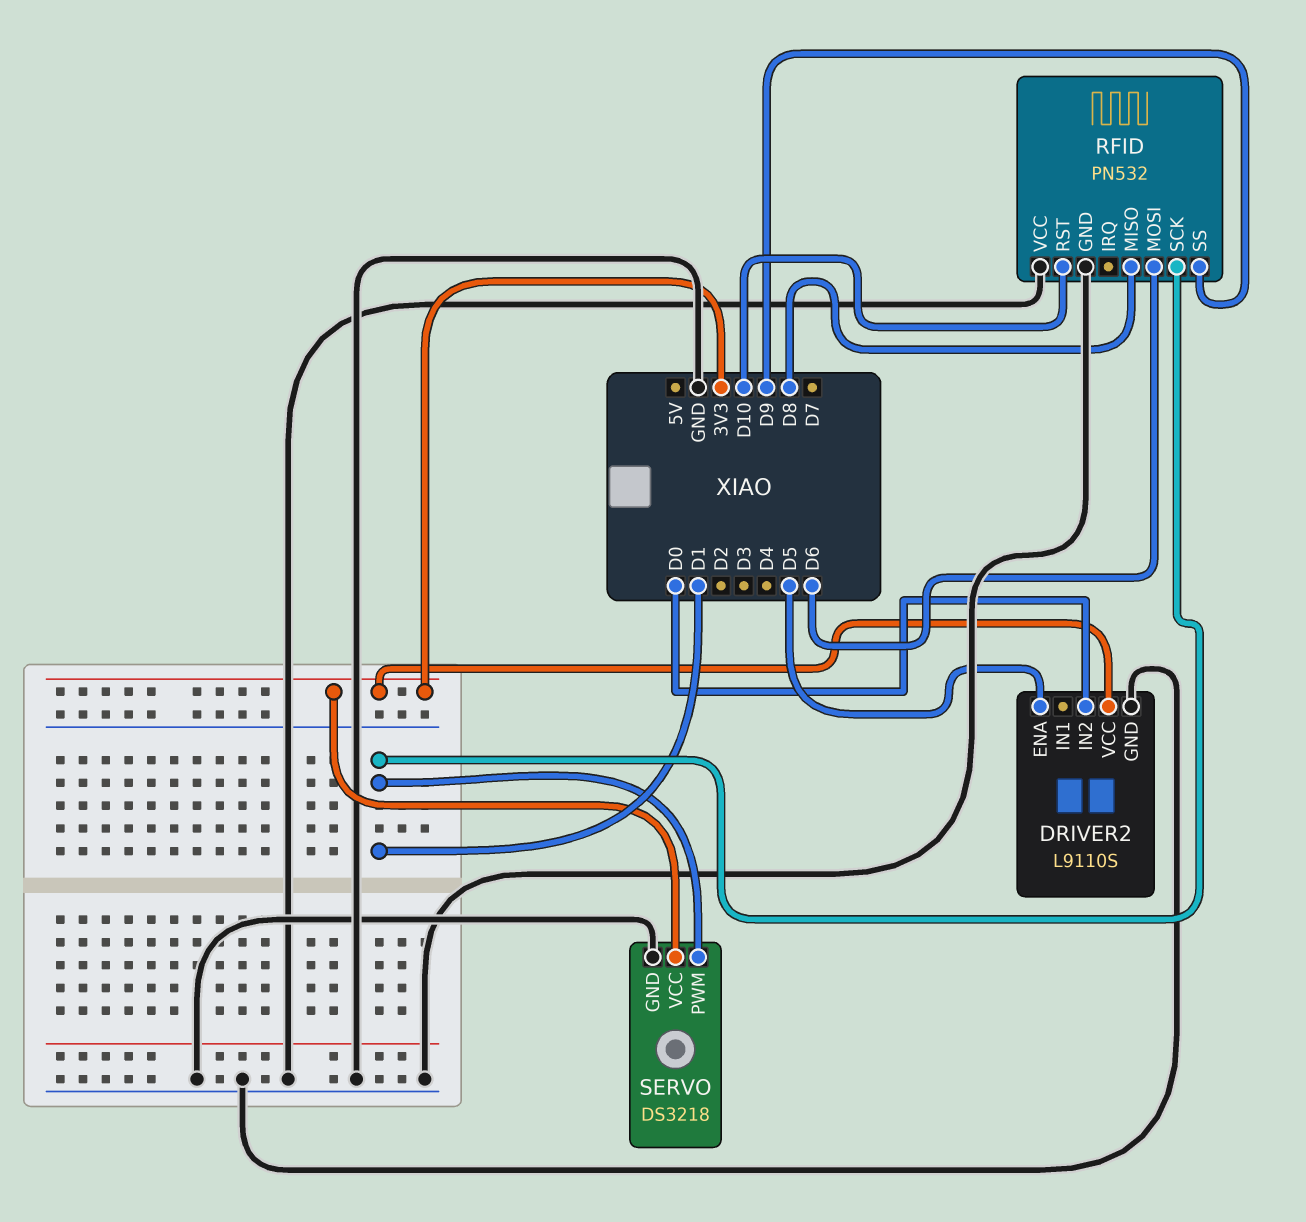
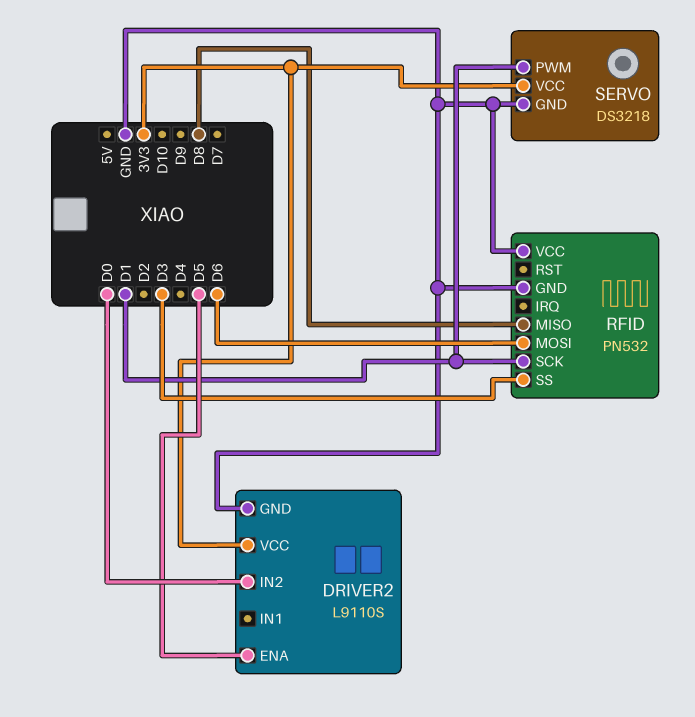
RFID pin RST: D10 -> none
RFID pin SS: D9 -> D3

